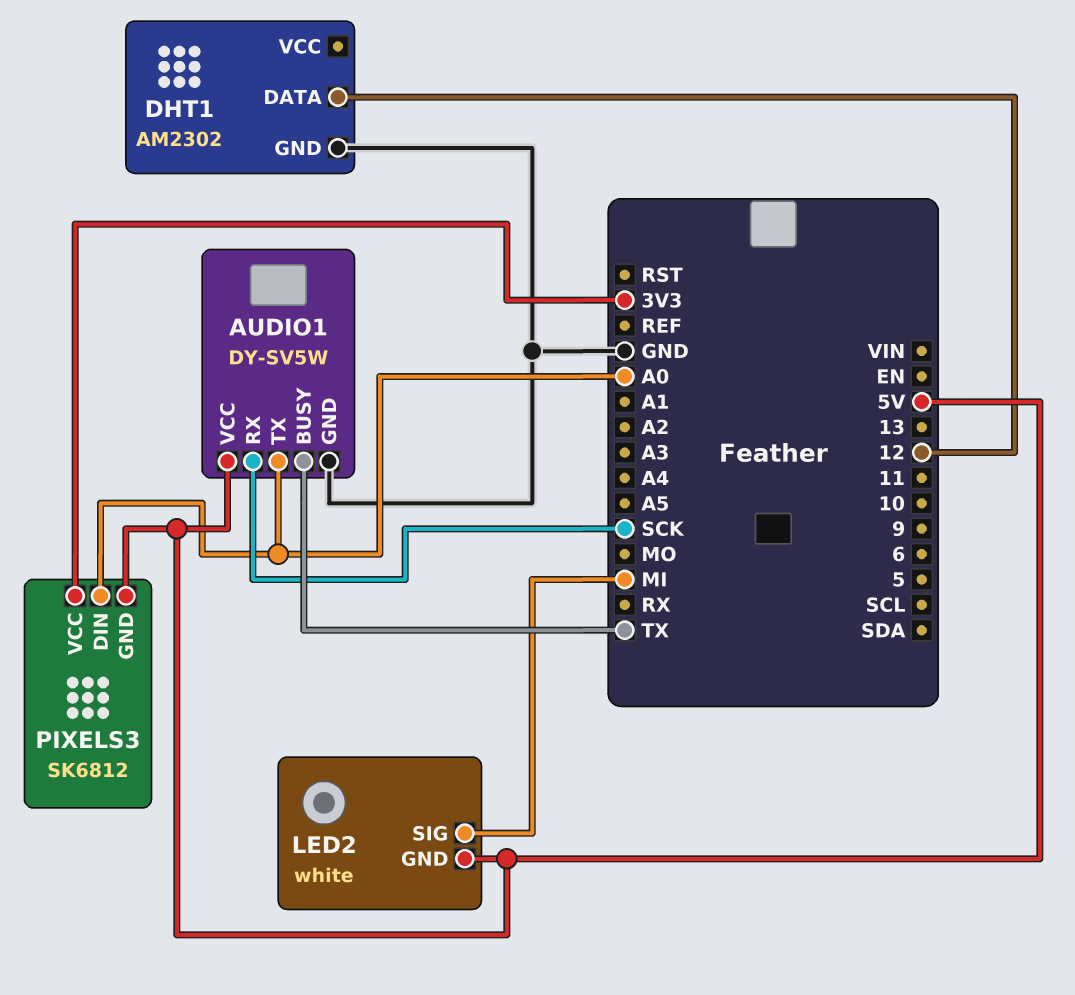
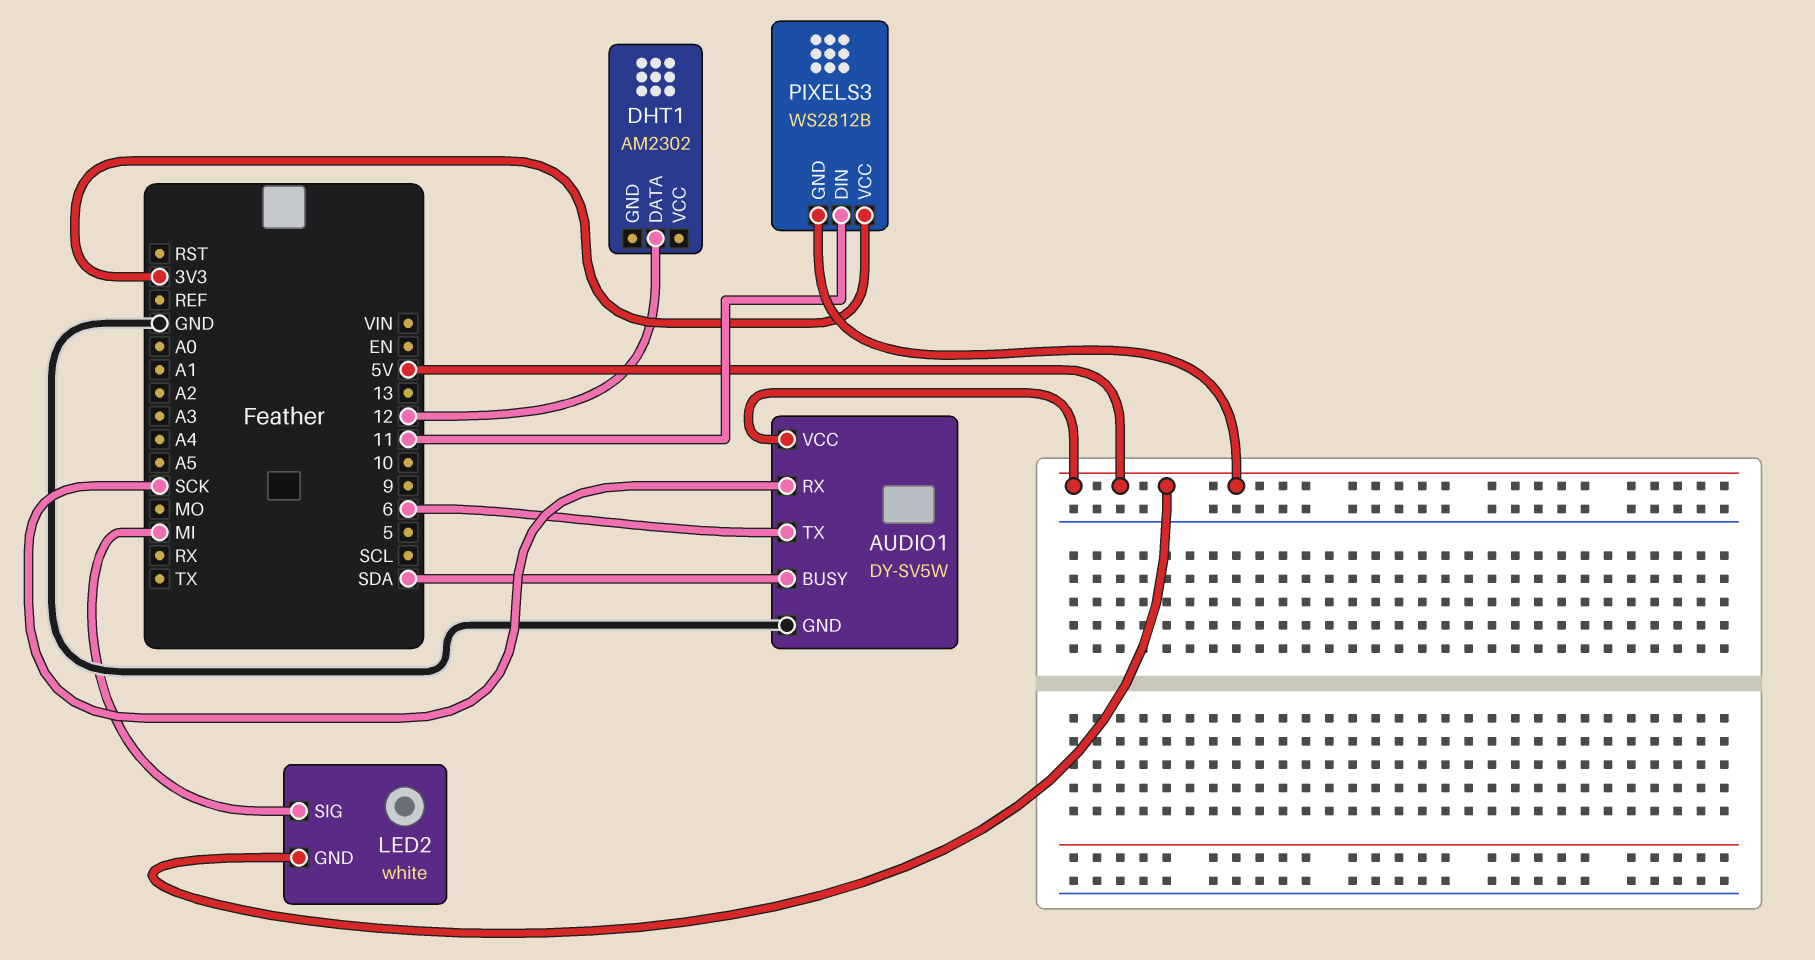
AUDIO1 pin BUSY: TX -> SDA
AUDIO1 pin TX: A0 -> 6
DHT1 pin GND: GND -> none
PIXELS3: SK6812 -> WS2812B
PIXELS3 pin DIN: A0 -> 11

